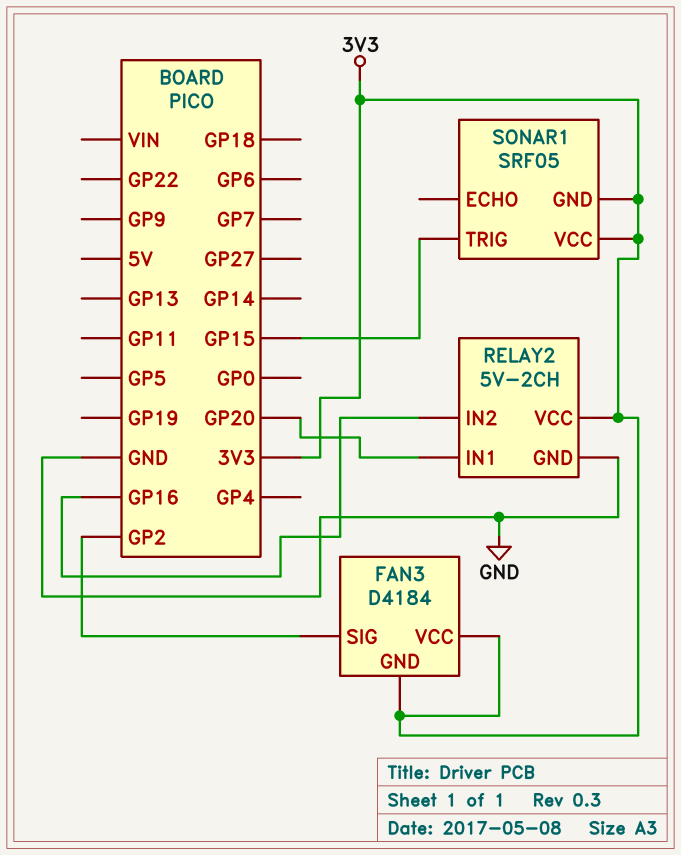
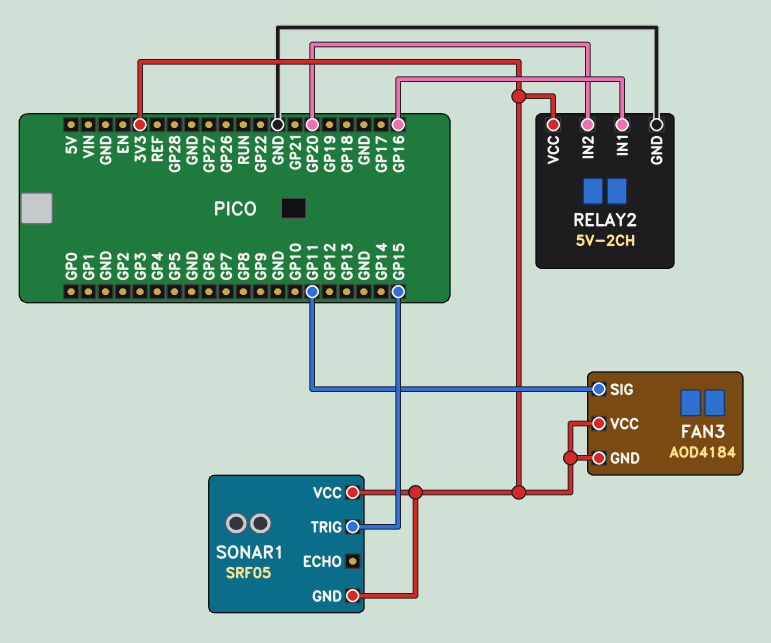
FAN3: D4184 -> AOD4184
FAN3 pin SIG: GP2 -> GP11
RELAY2 pin IN1: GP20 -> GP16
RELAY2 pin IN2: GP16 -> GP20

